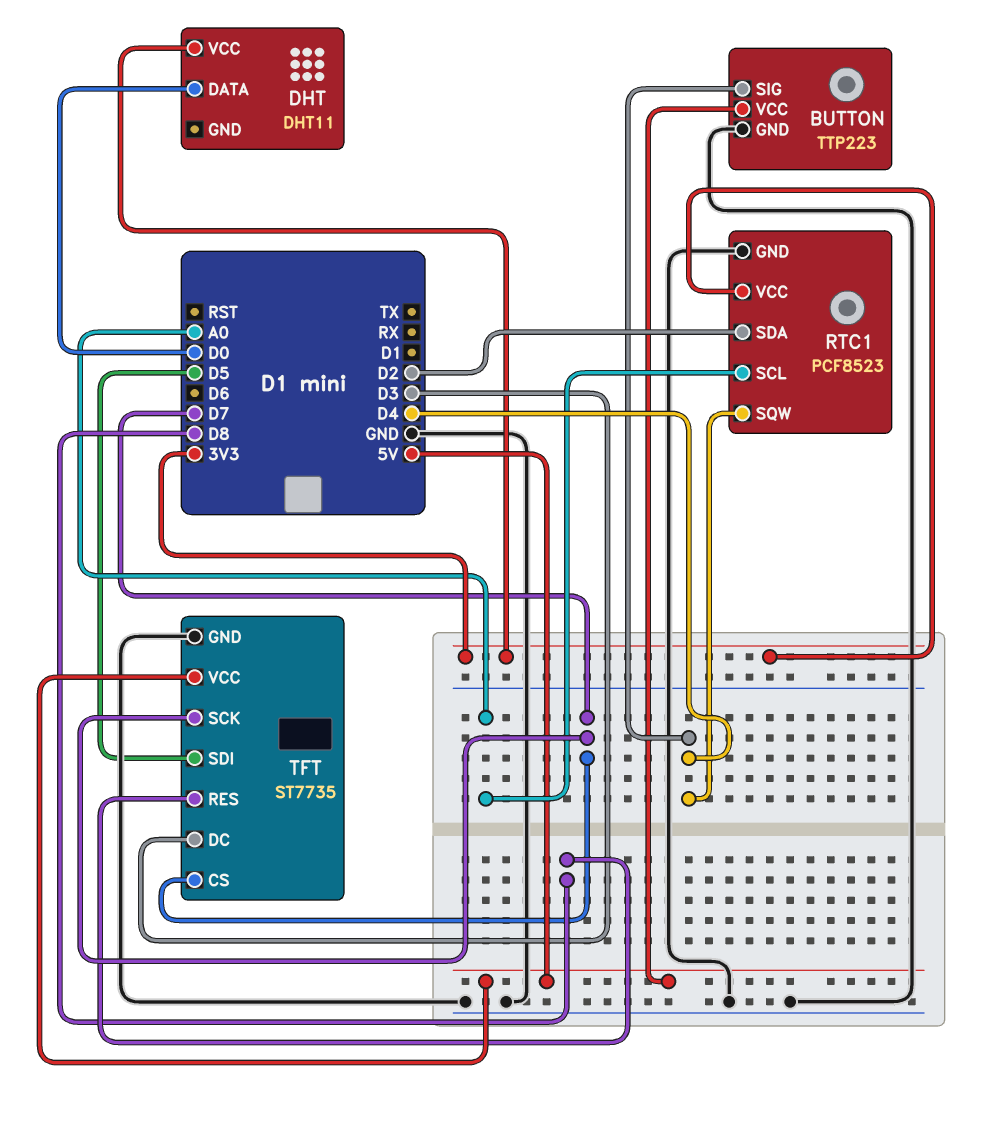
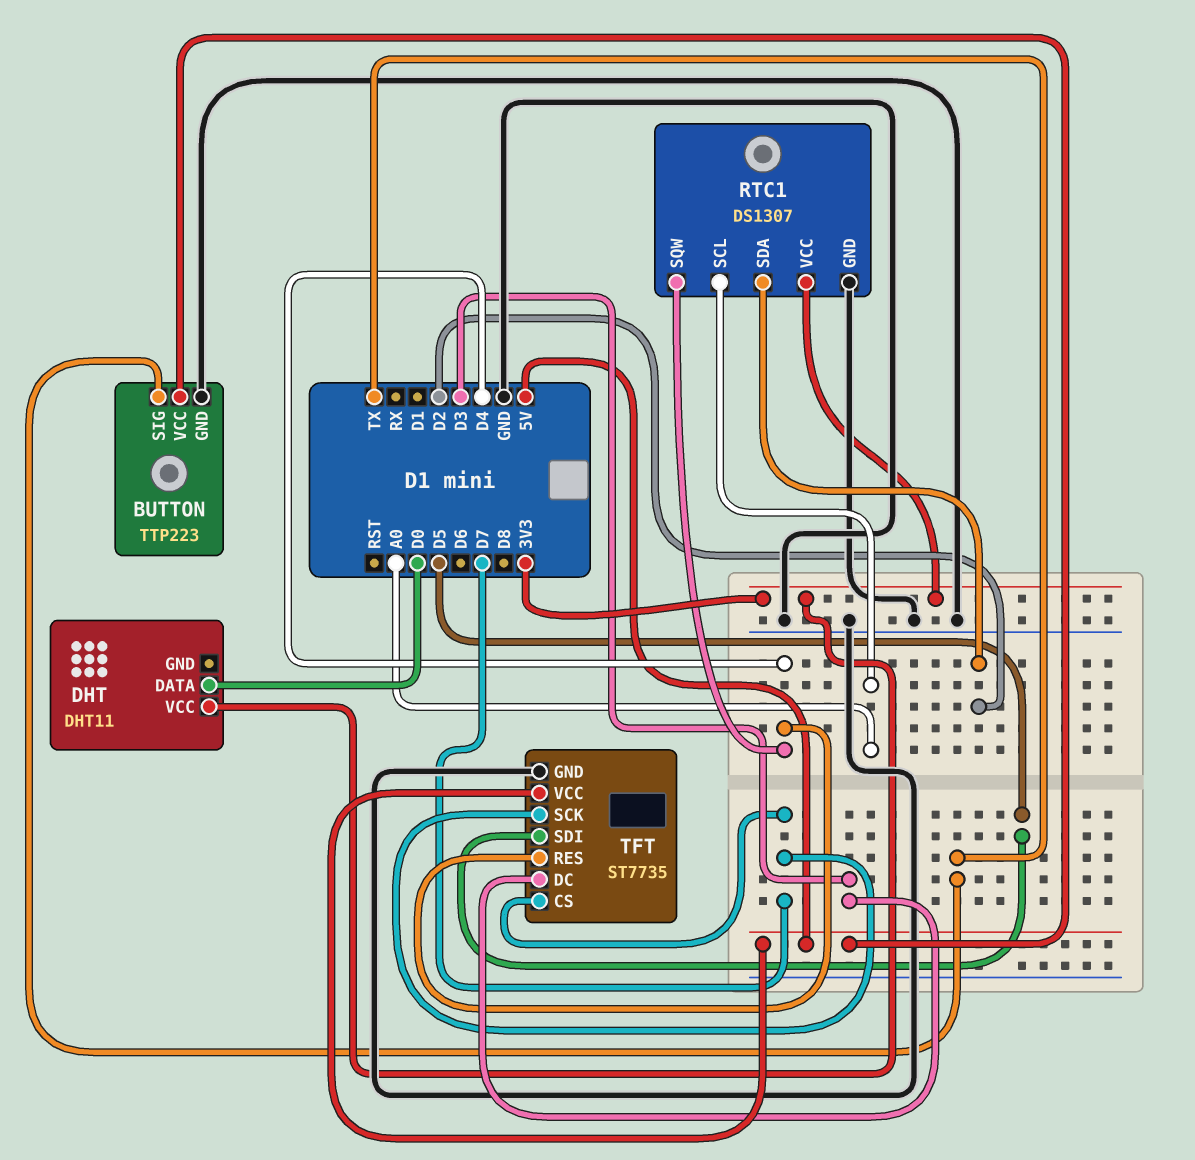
BUTTON pin SIG: D4 -> TX
RTC1: PCF8523 -> DS1307
TFT pin RES: D8 -> D4

